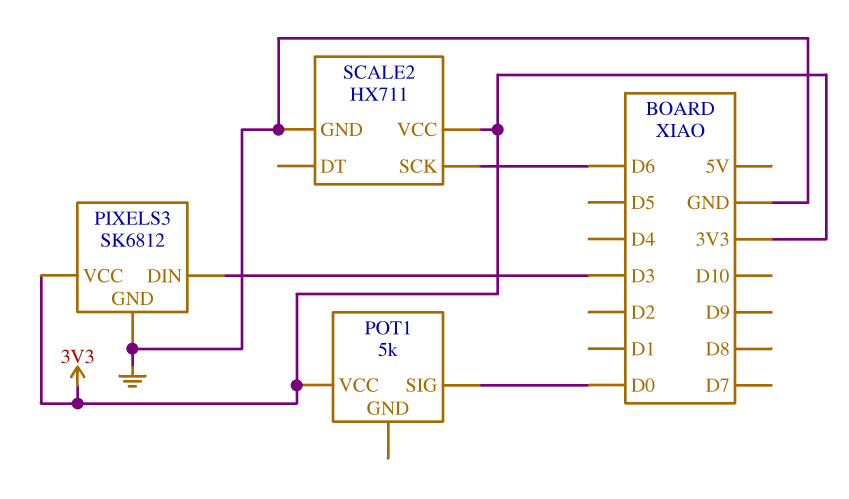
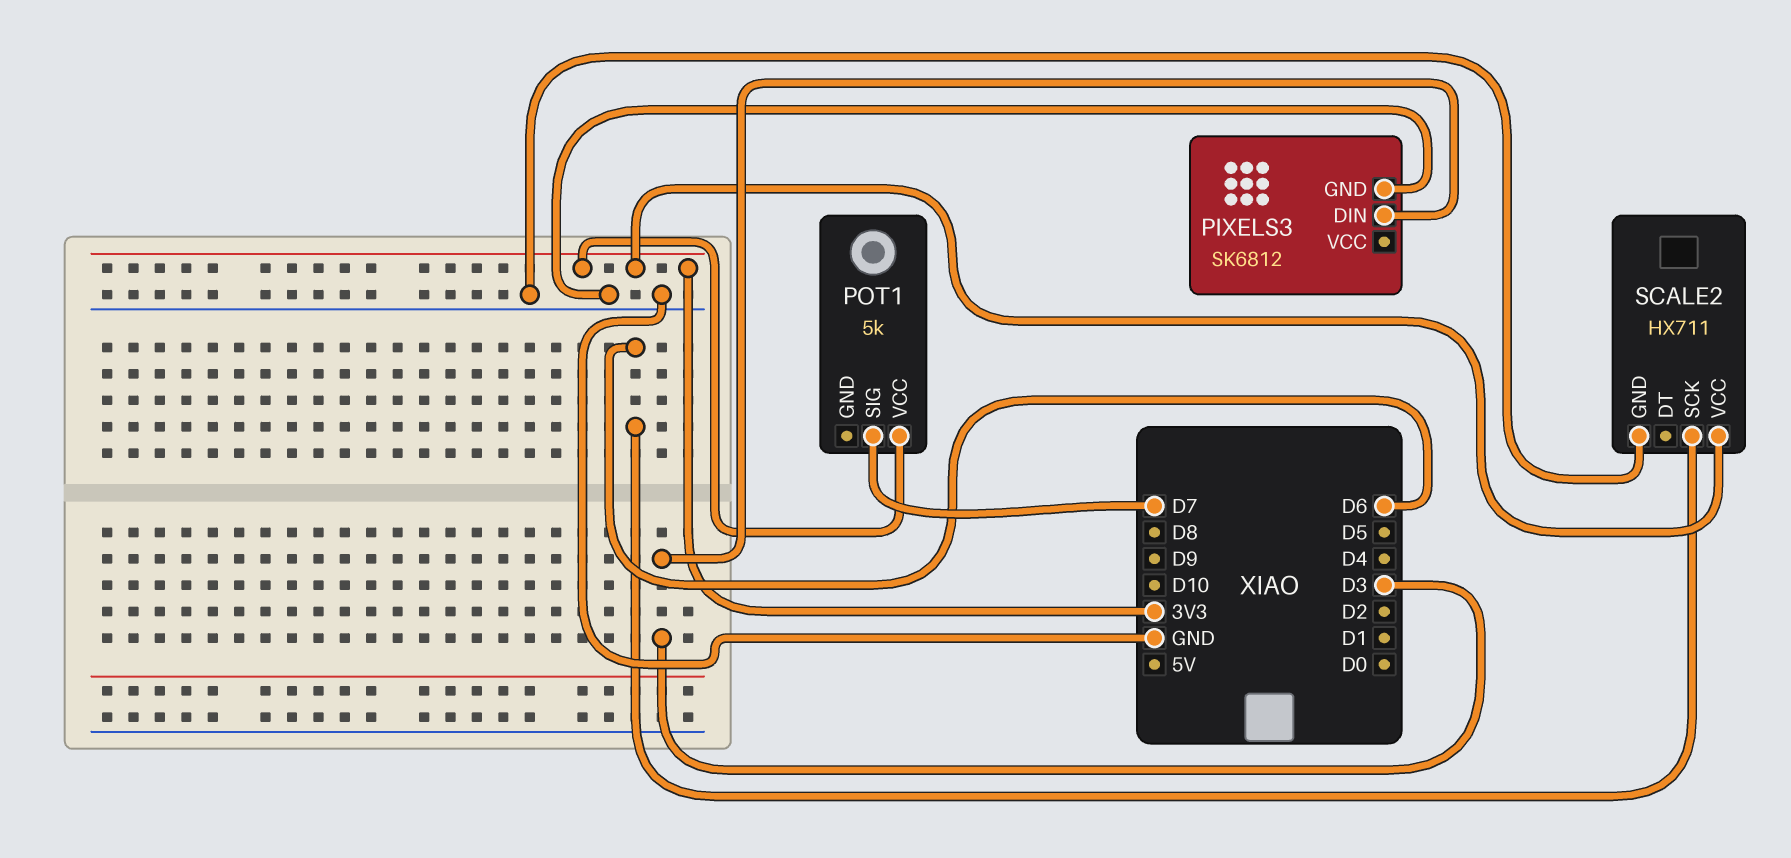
PIXELS3 pin VCC: 3V3 -> none
POT1 pin SIG: D0 -> D7

